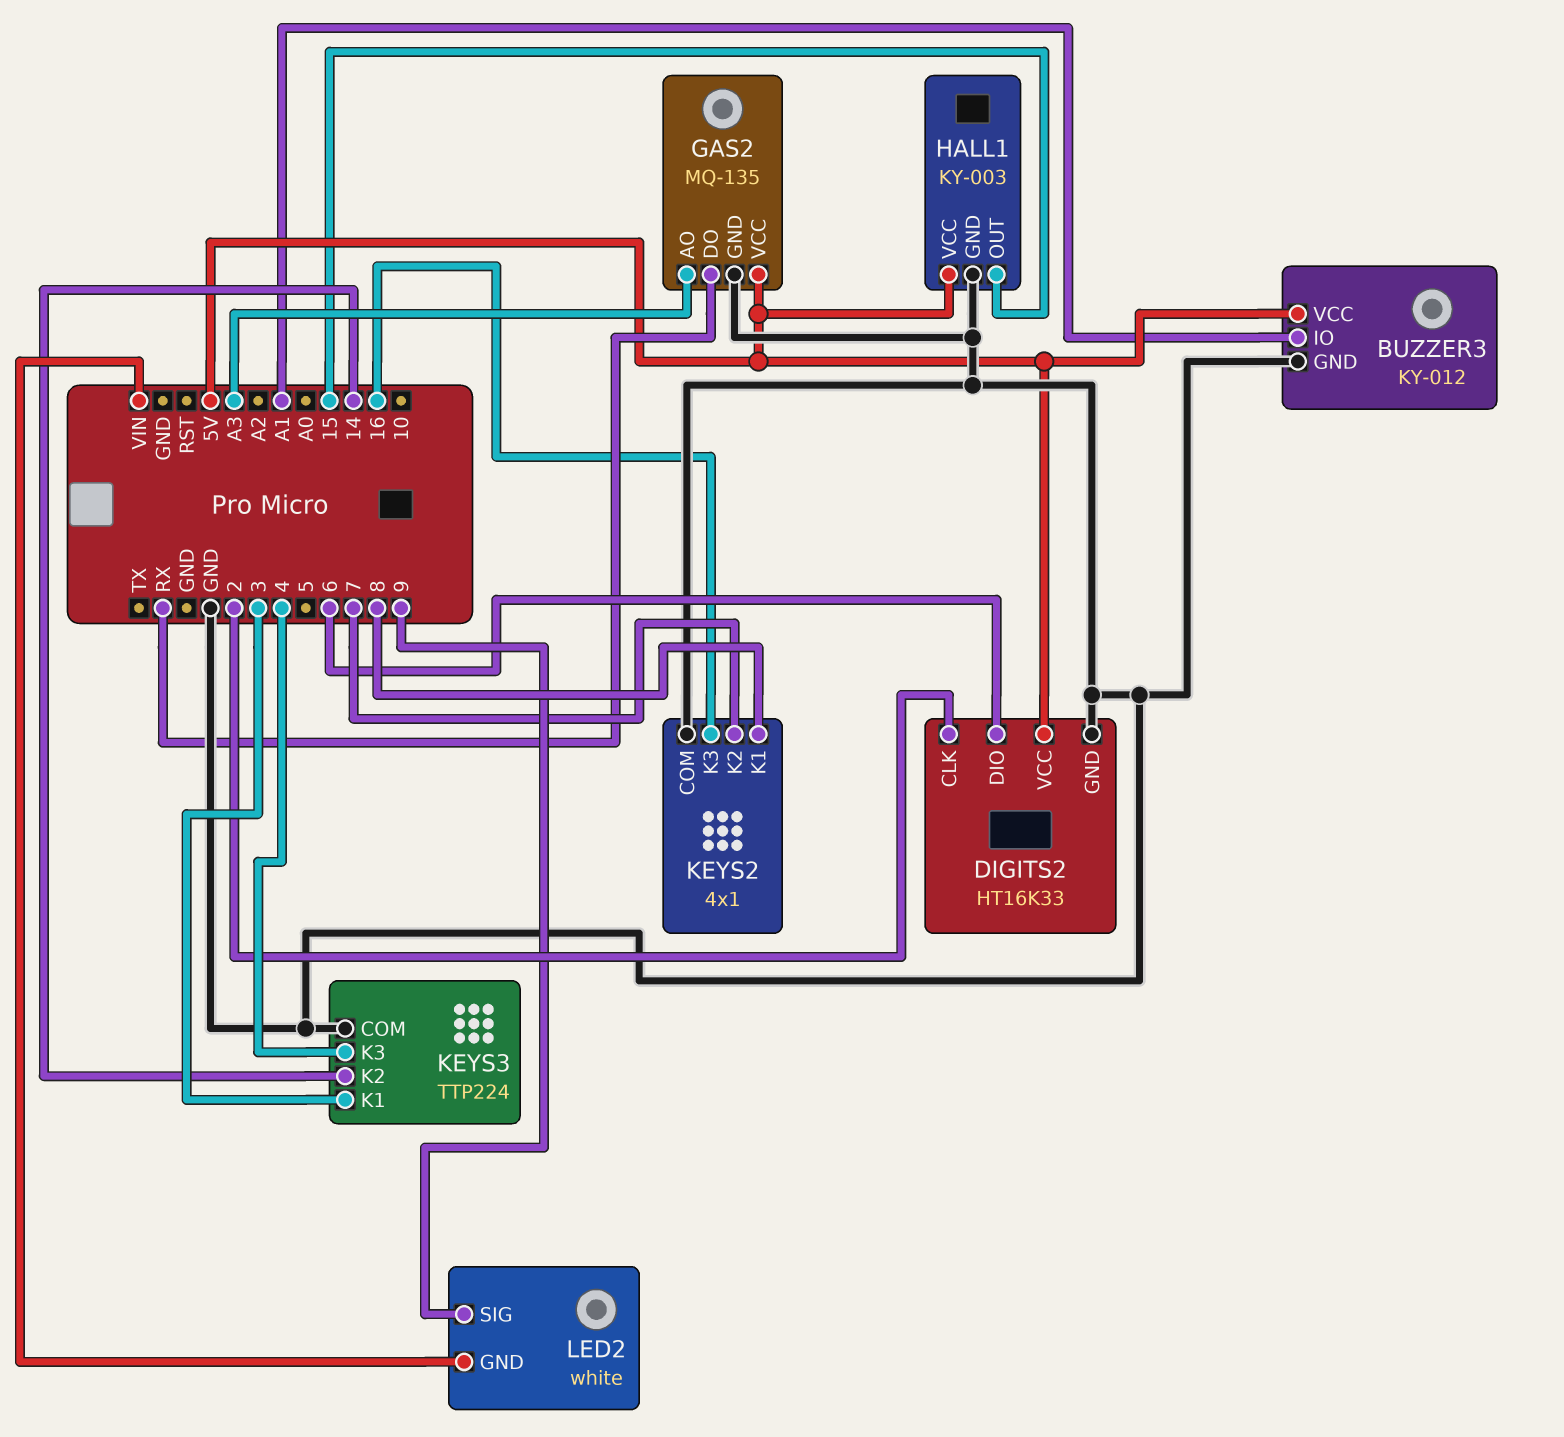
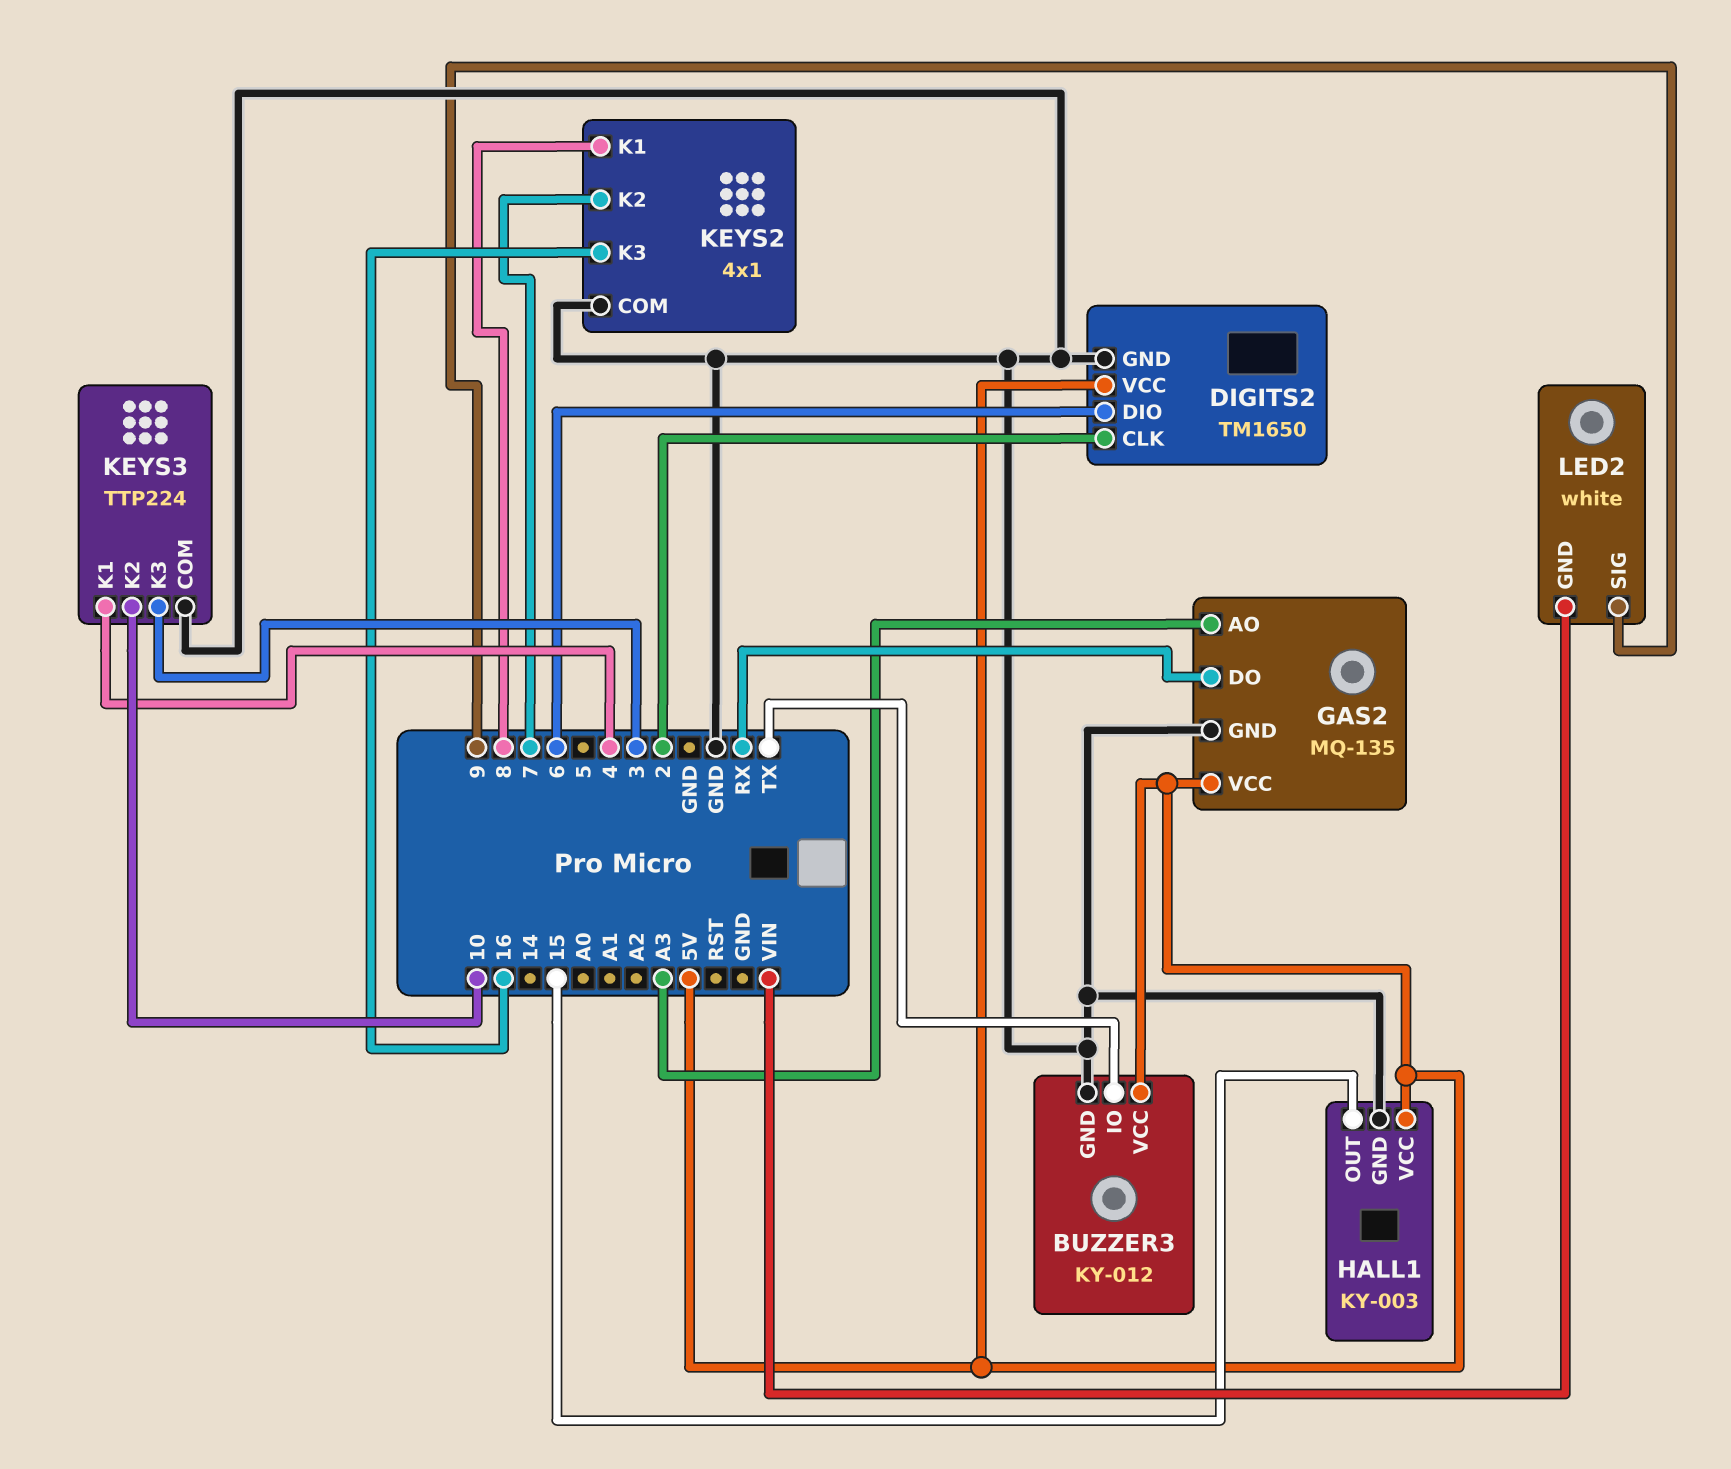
BUZZER3 pin IO: A1 -> TX
DIGITS2: HT16K33 -> TM1650
KEYS3 pin K1: 3 -> 4
KEYS3 pin K2: 14 -> 10
KEYS3 pin K3: 4 -> 3

